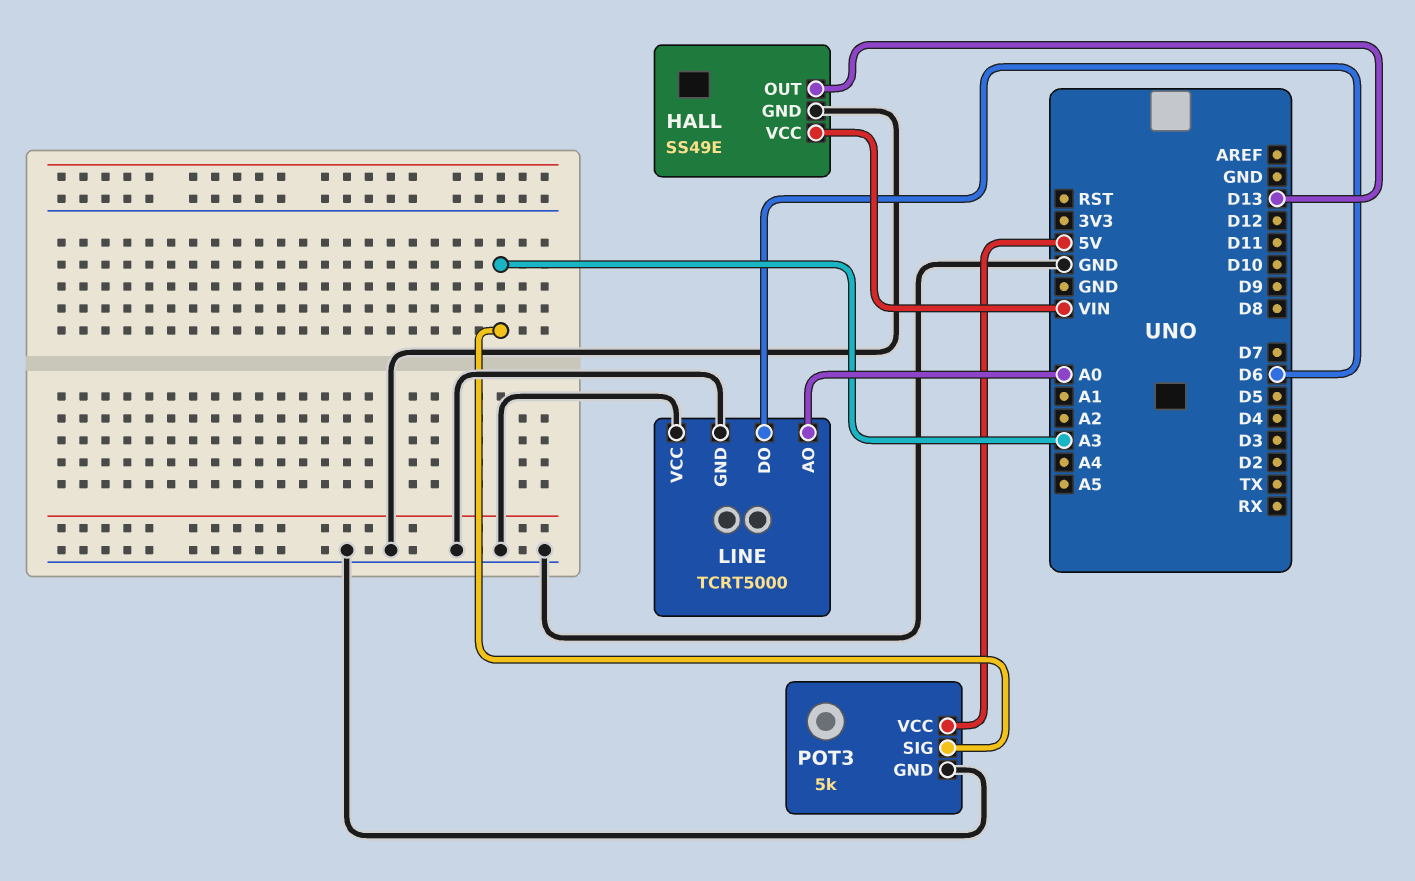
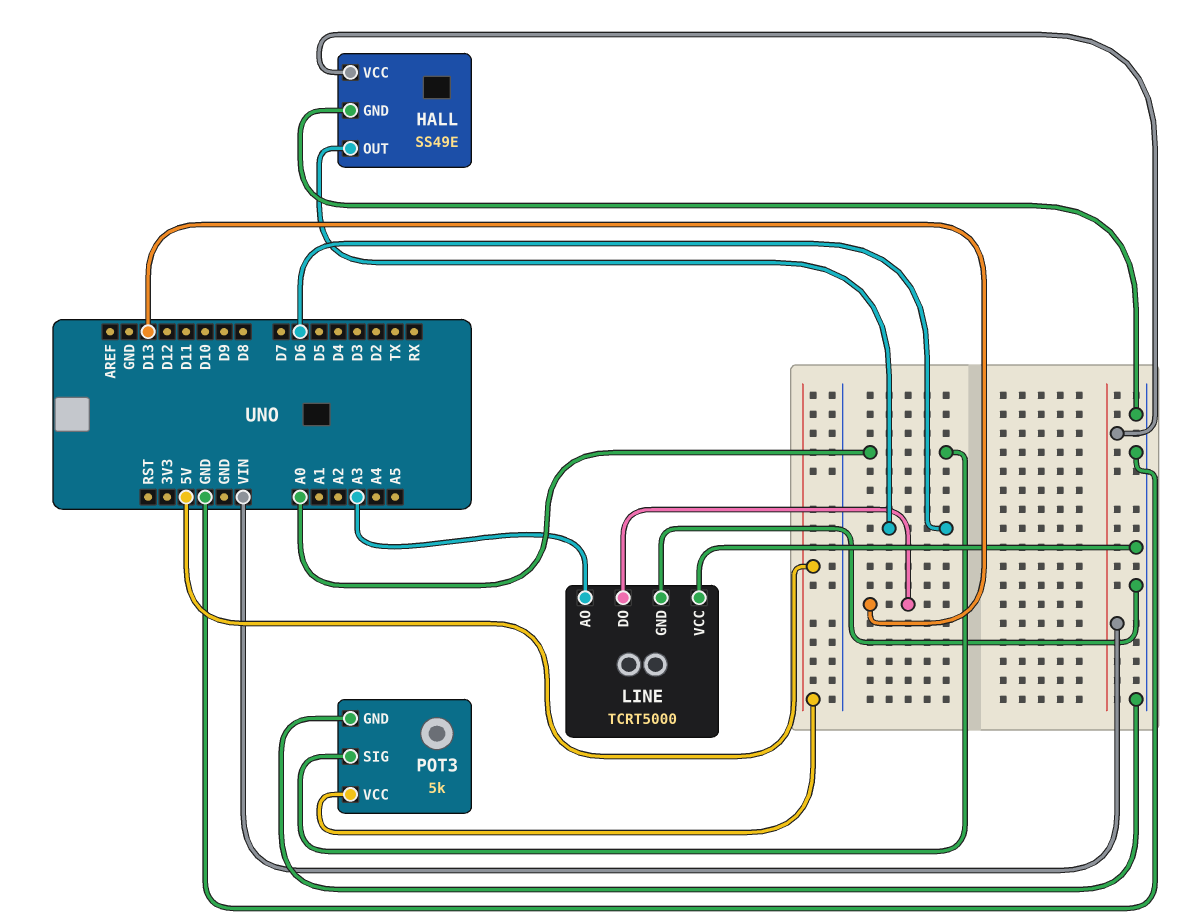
HALL pin OUT: D13 -> D6
LINE pin AO: A0 -> A3
LINE pin DO: D6 -> D13
POT3 pin SIG: A3 -> A0

